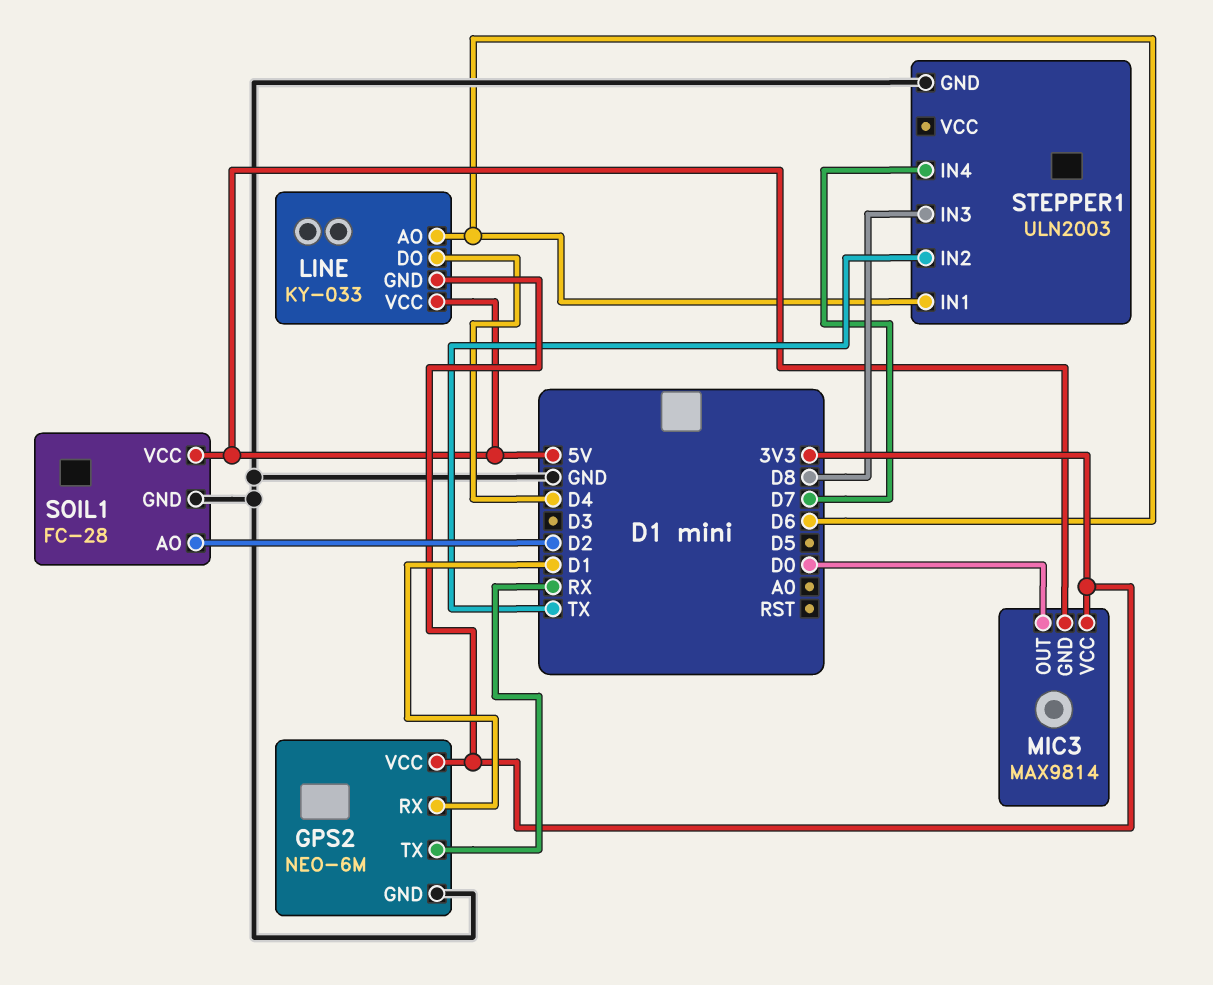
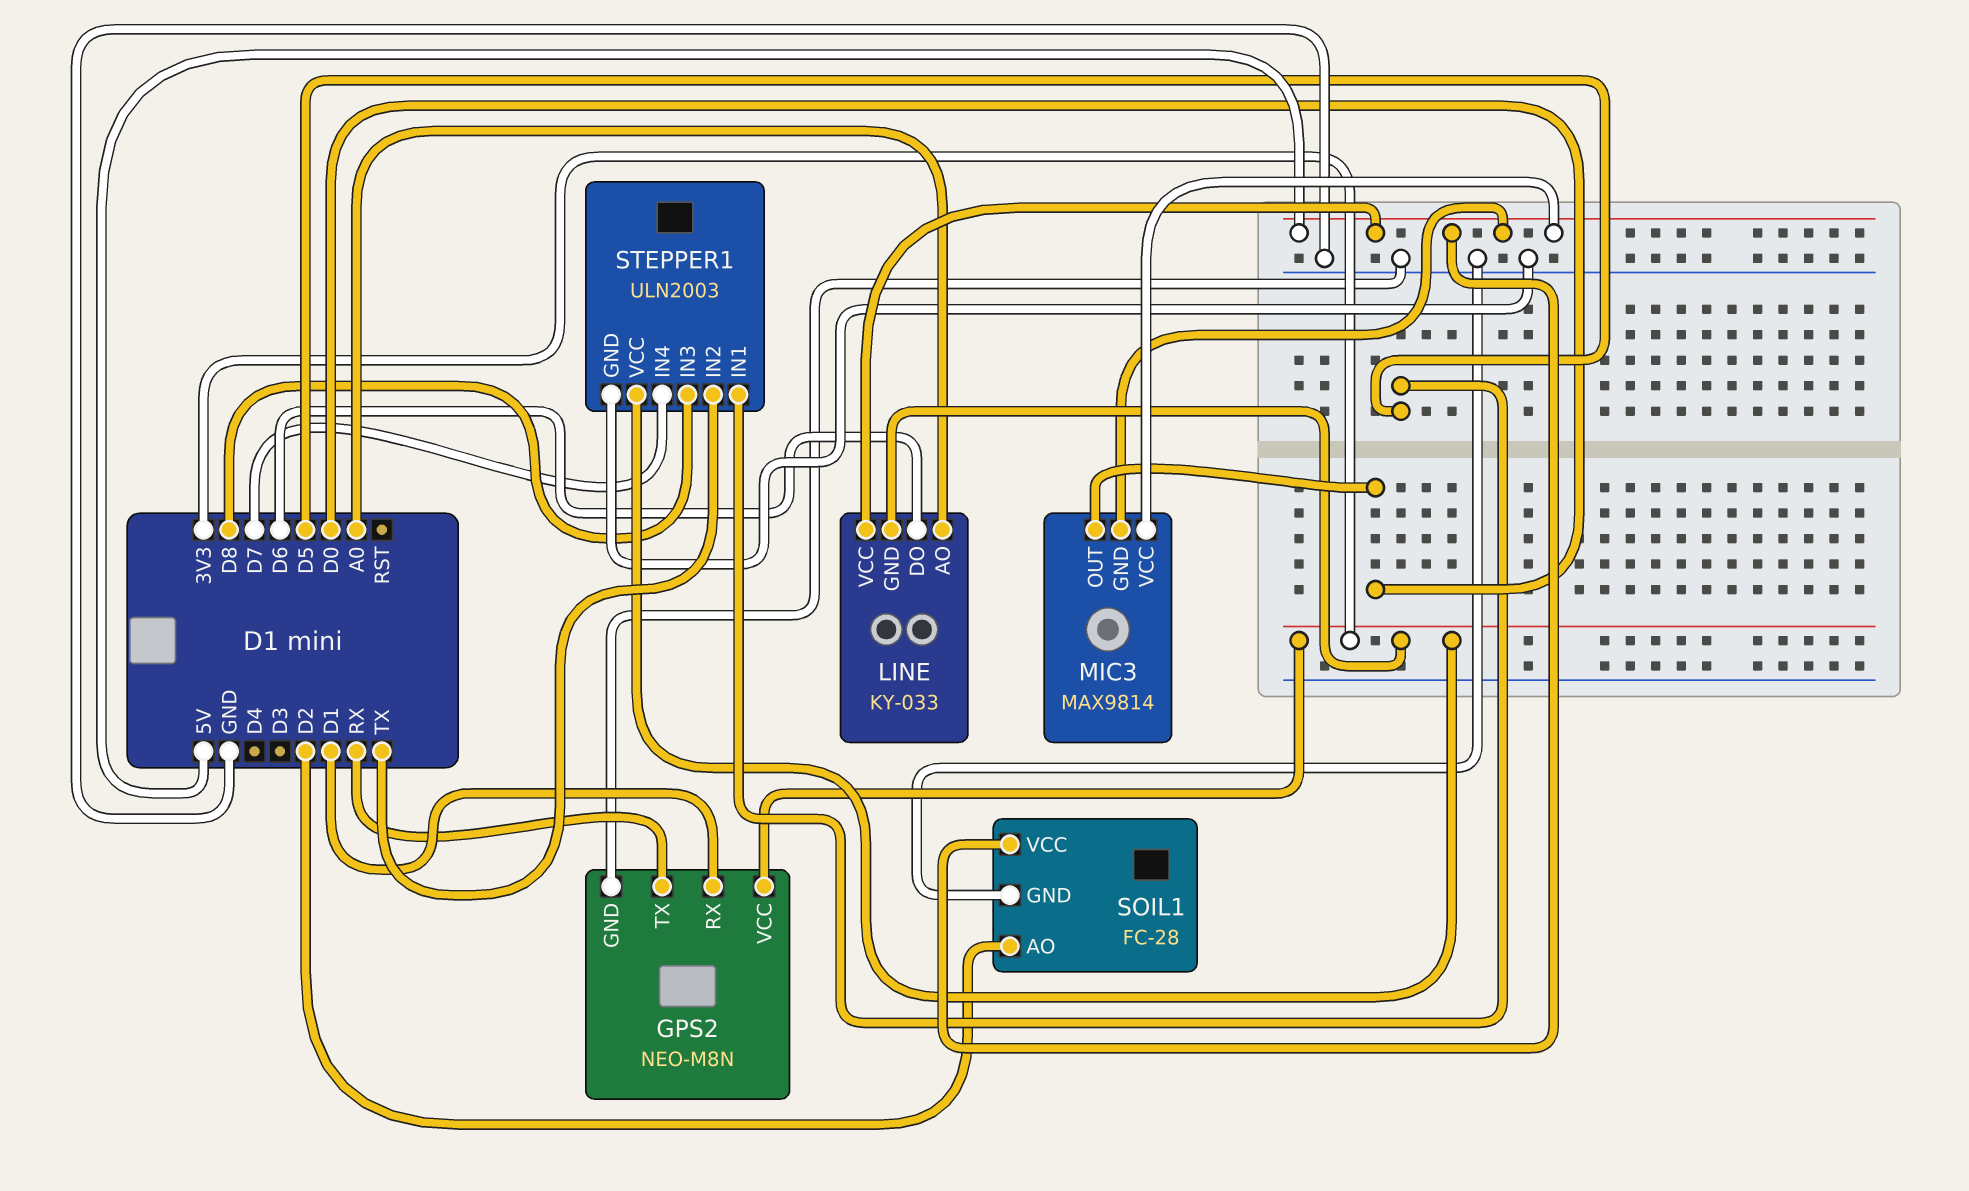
GPS2: NEO-6M -> NEO-M8N
LINE pin AO: D6 -> A0
LINE pin DO: D4 -> D6
MIC3 pin VCC: 3V3 -> 5V
STEPPER1 pin IN1: D6 -> D5
STEPPER1 pin VCC: none -> 3V3

